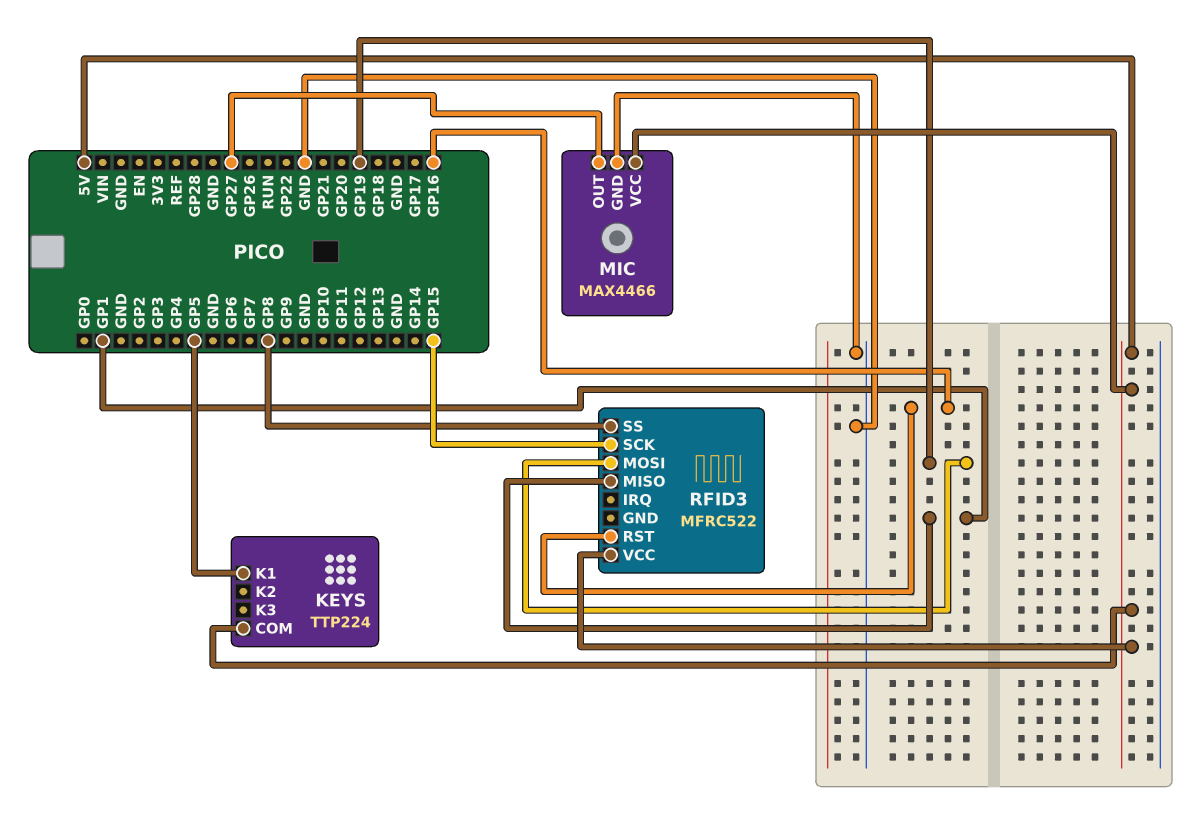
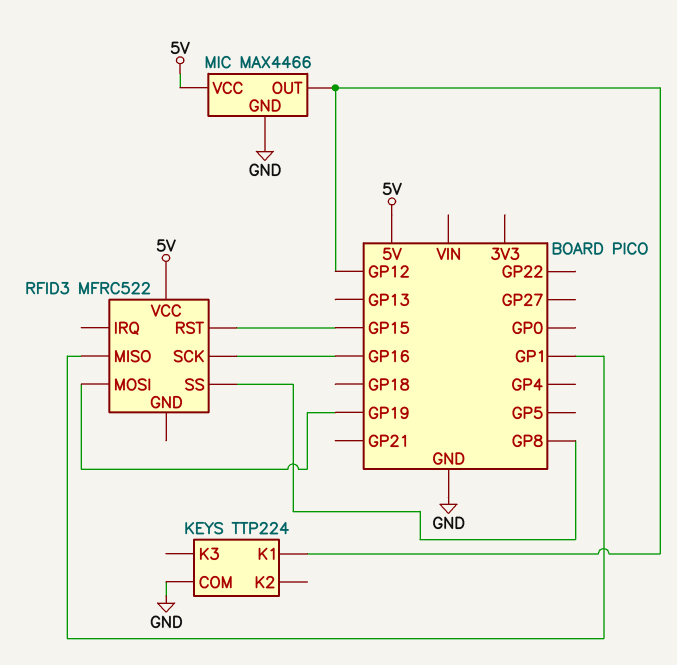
KEYS pin COM: 5V -> GND
KEYS pin K1: GP5 -> GP12
MIC pin OUT: GP27 -> GP12
RFID3 pin RST: GP16 -> GP15
RFID3 pin SCK: GP15 -> GP16

